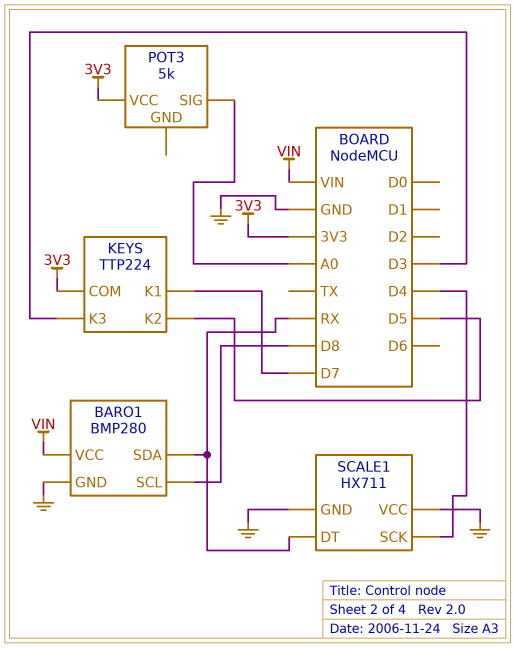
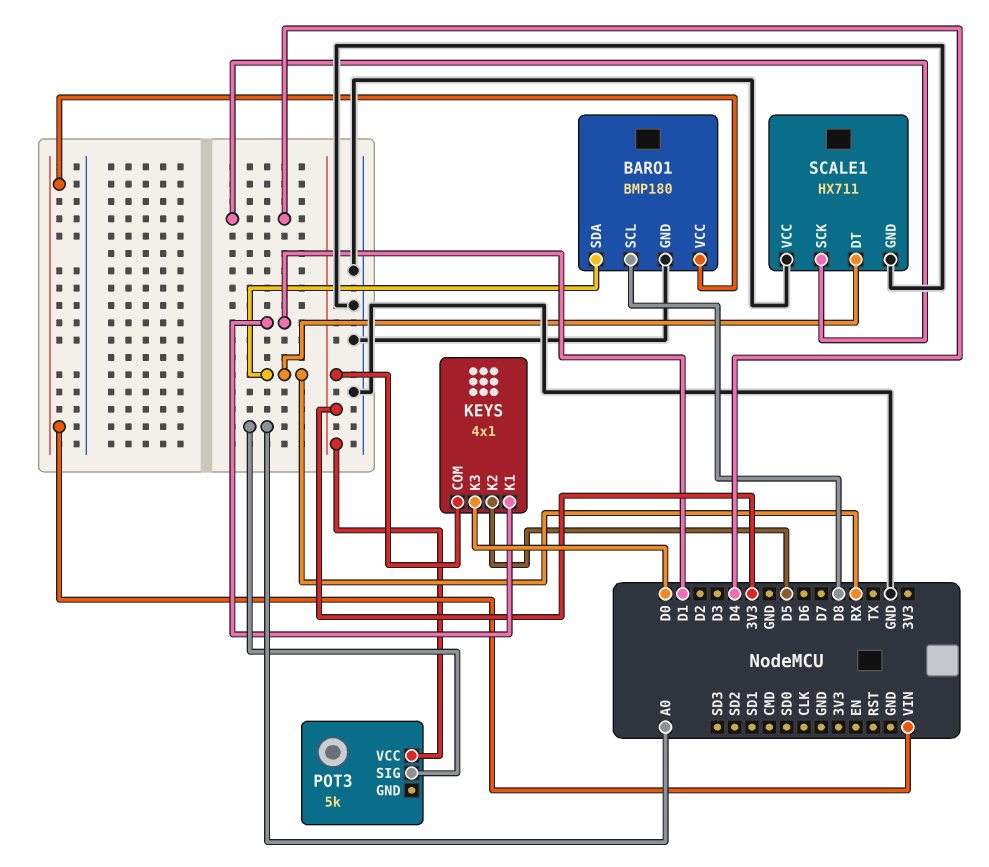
BARO1: BMP280 -> BMP180
KEYS: TTP224 -> 4x1
KEYS pin K1: D7 -> D1
KEYS pin K3: D3 -> D0

